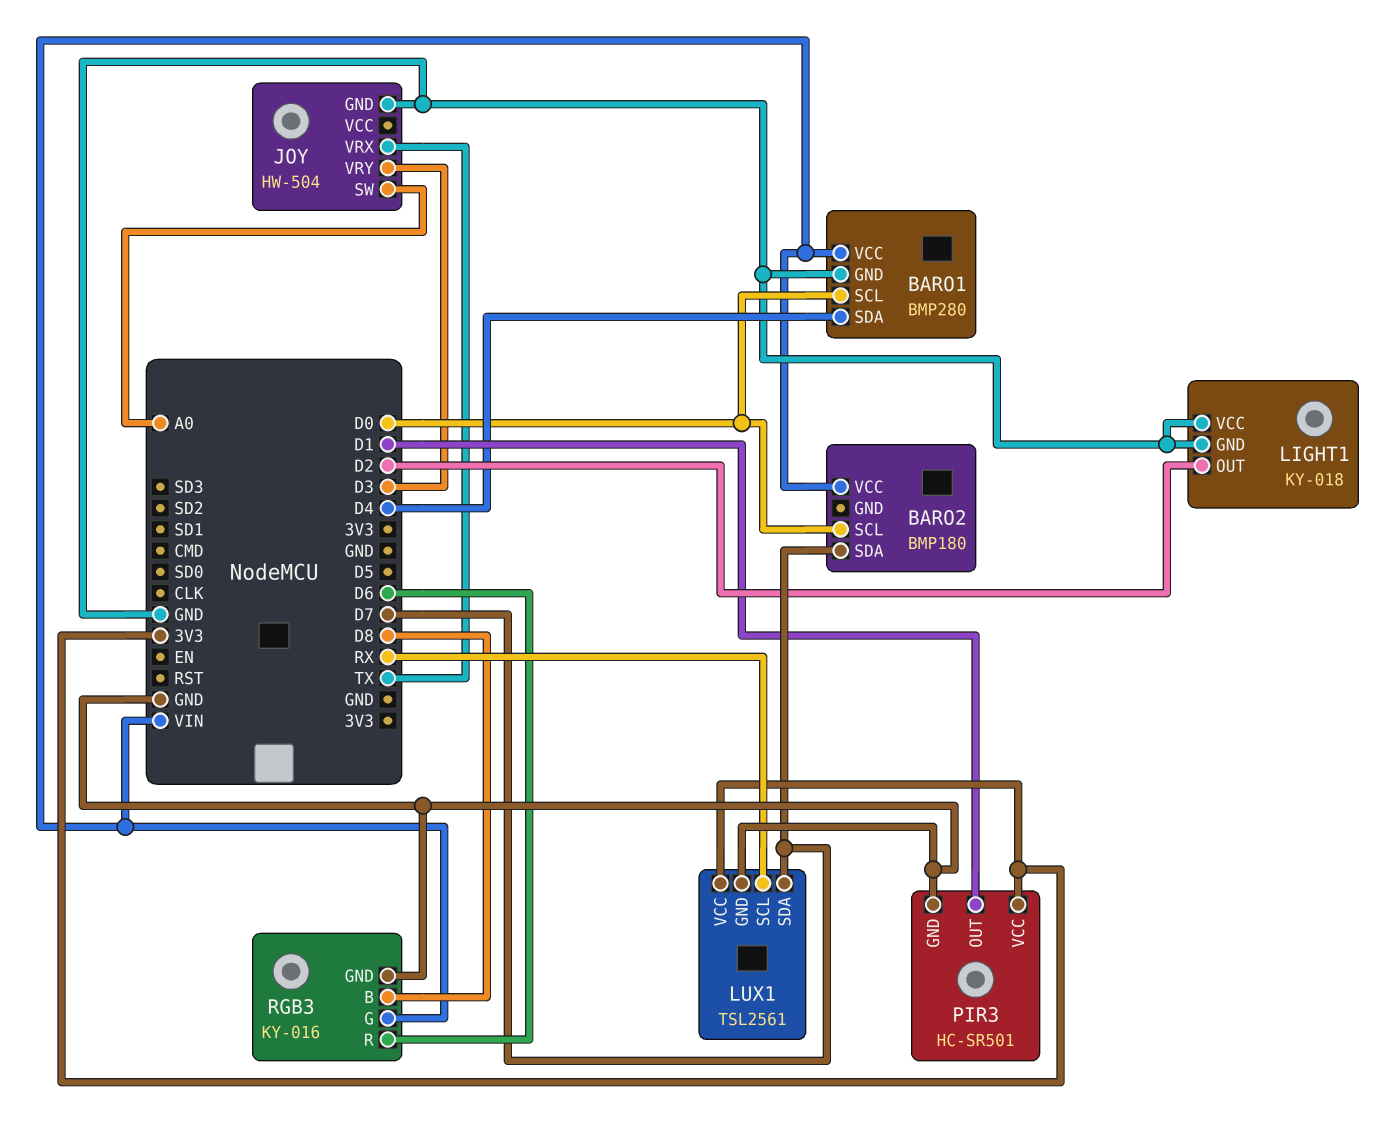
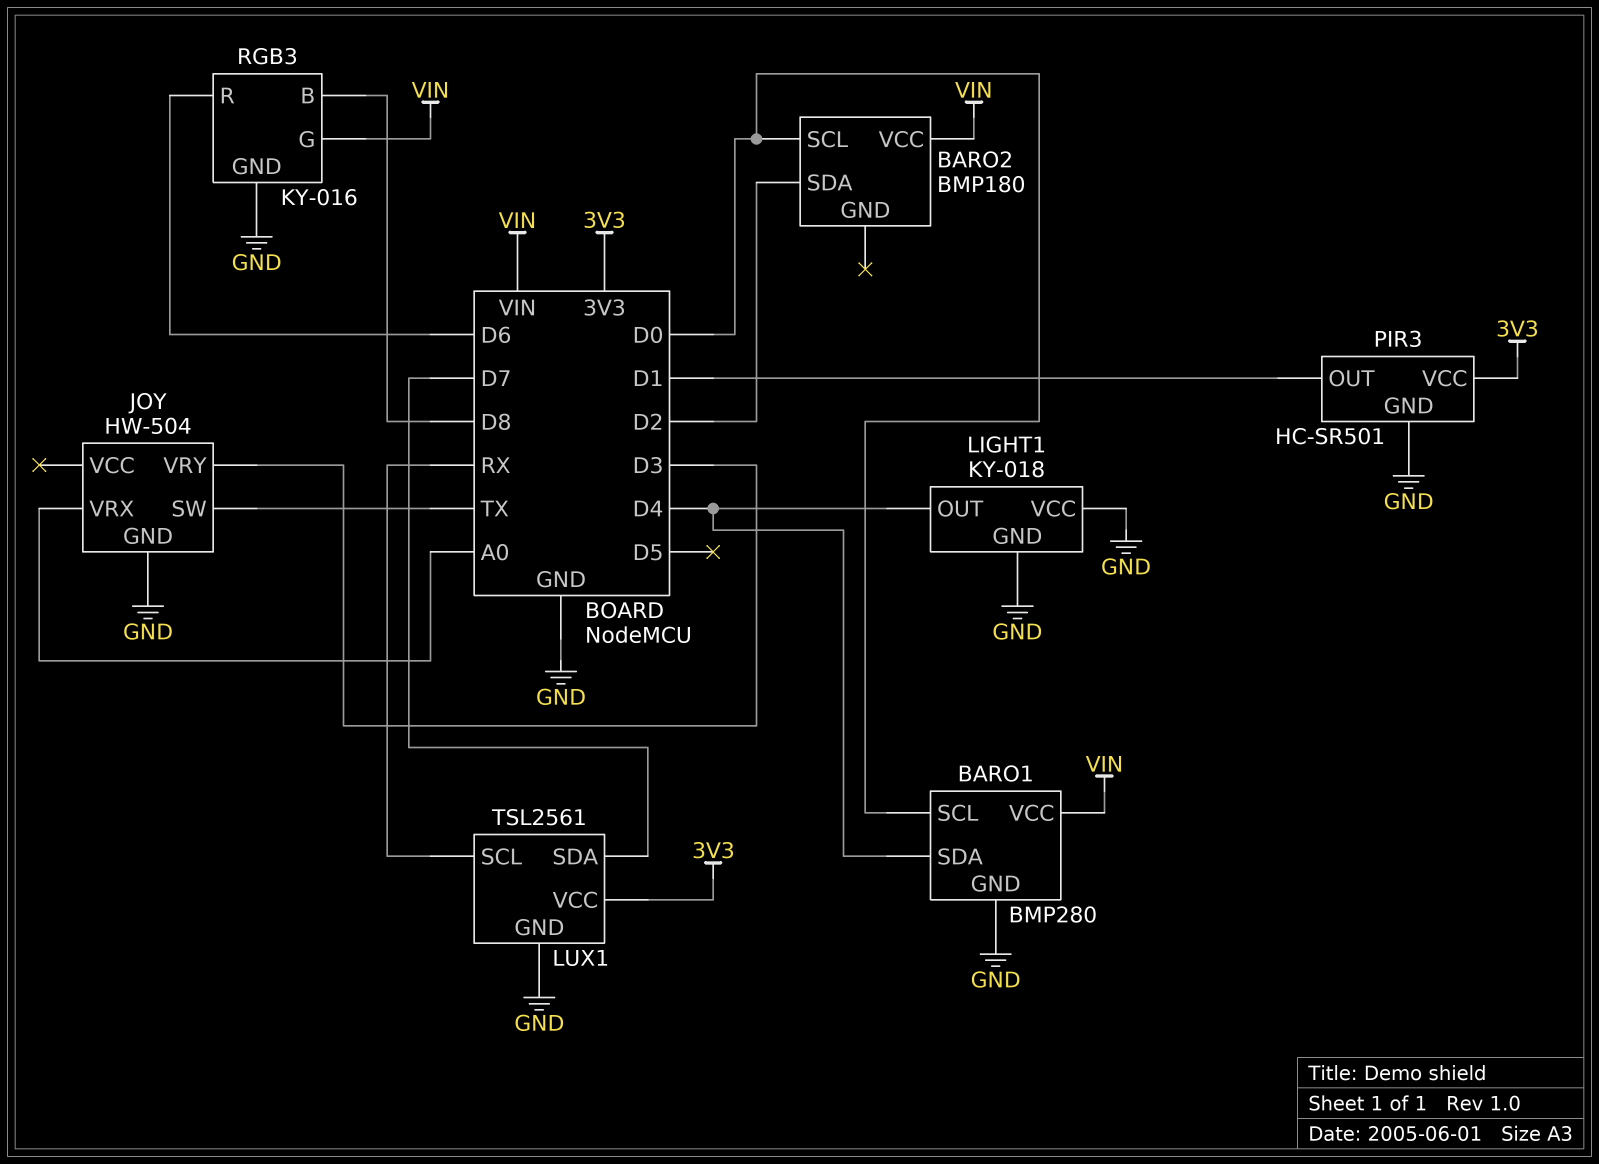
BARO2 pin SDA: D7 -> D2
JOY pin SW: A0 -> TX
JOY pin VRX: TX -> A0
LIGHT1 pin OUT: D2 -> D4

